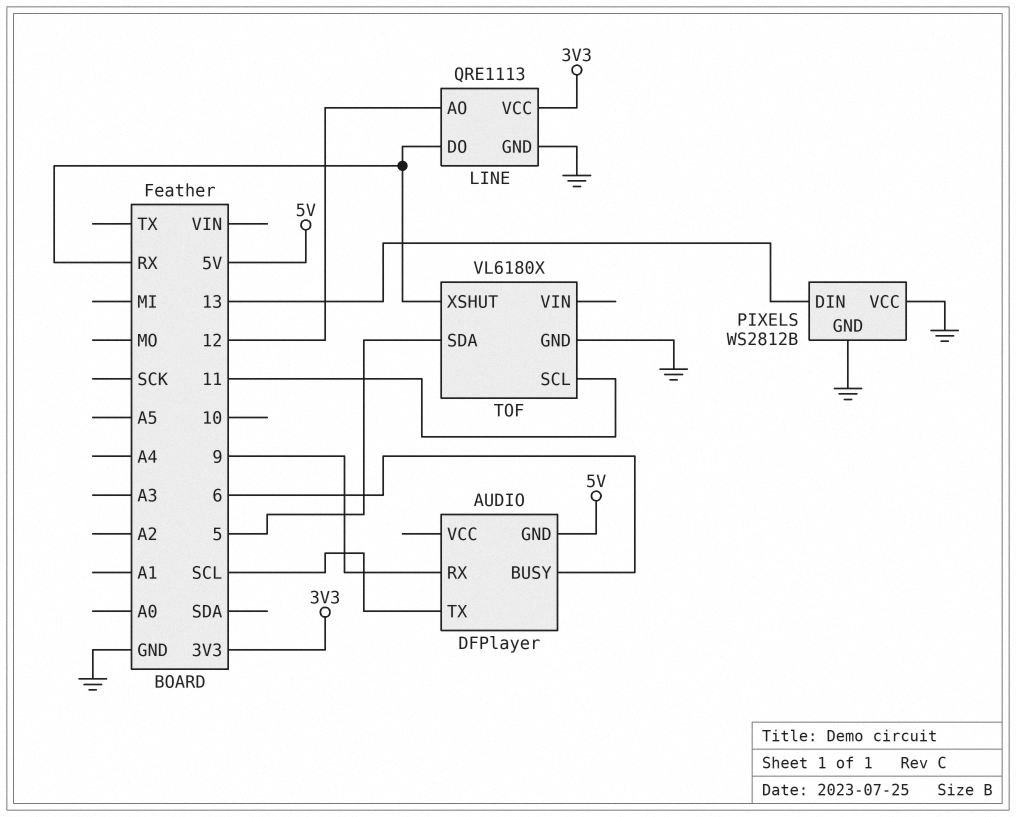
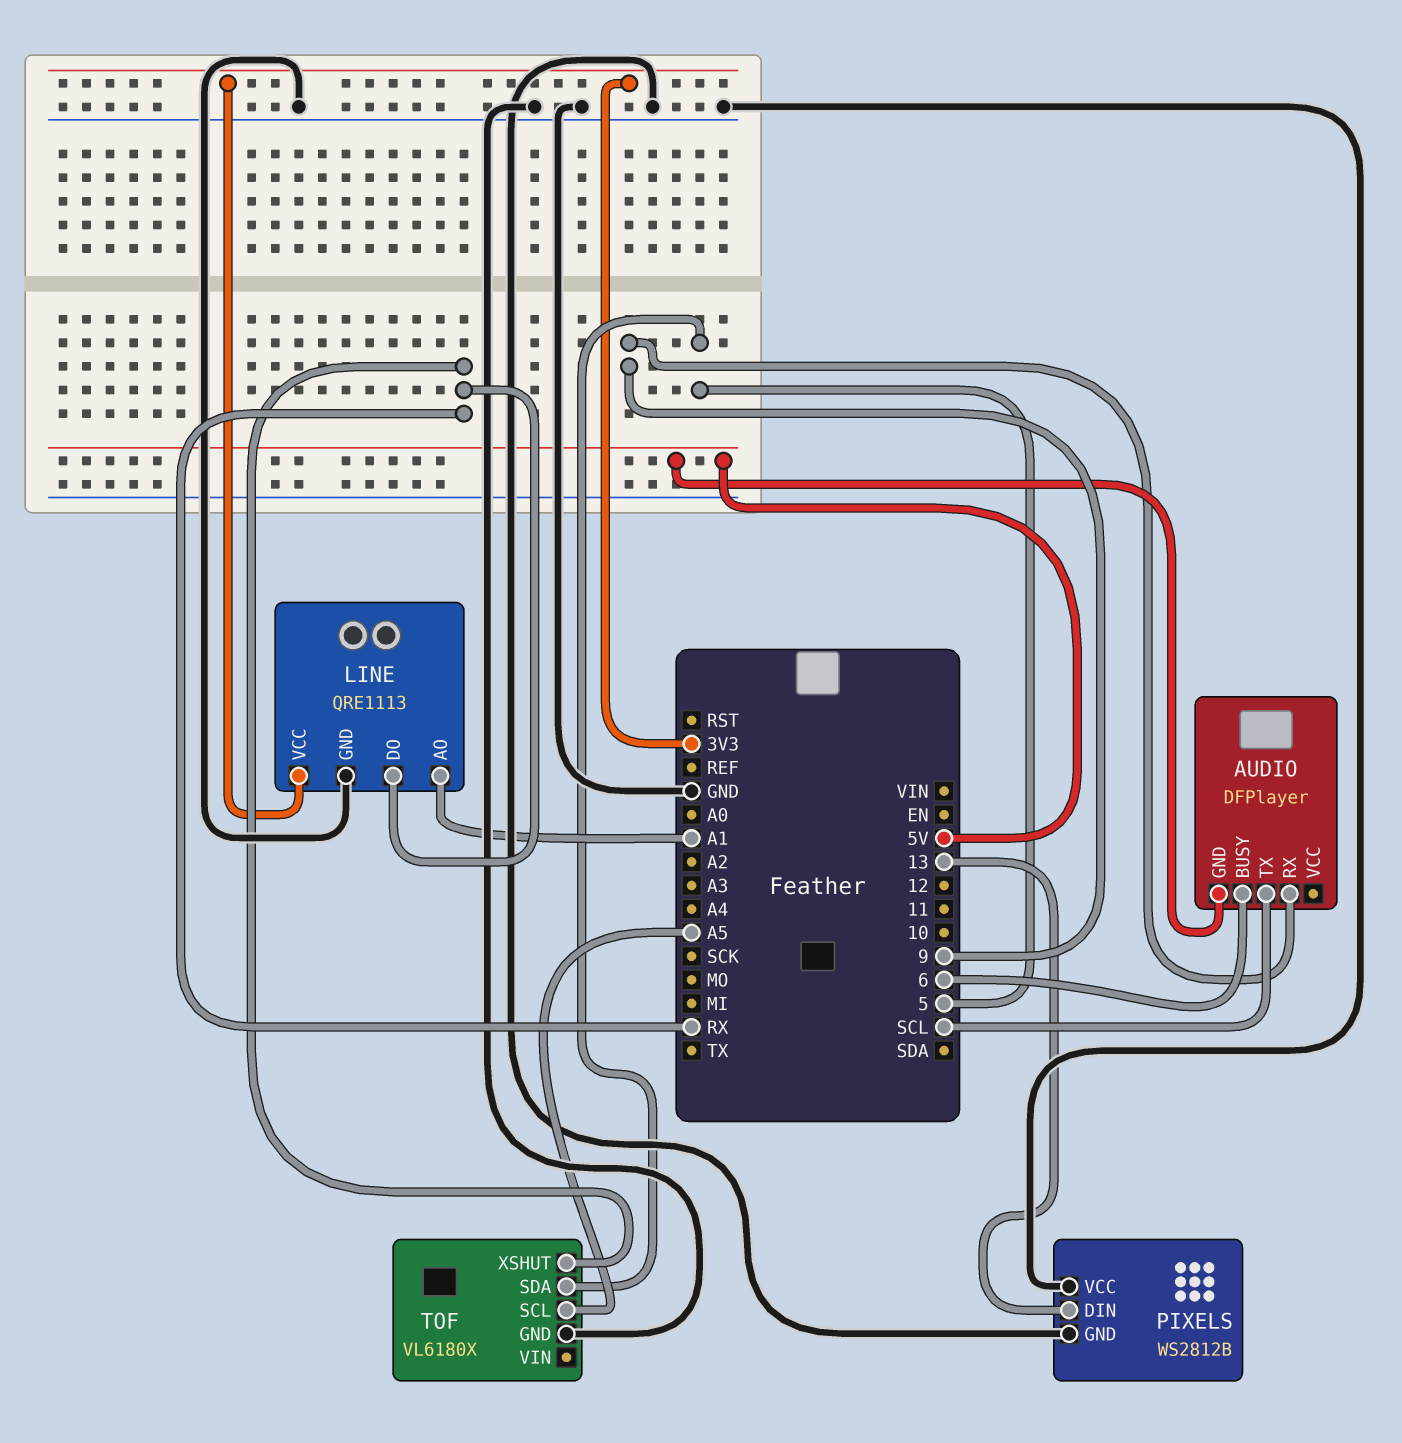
LINE pin AO: 12 -> A1
TOF pin SCL: 11 -> A5

